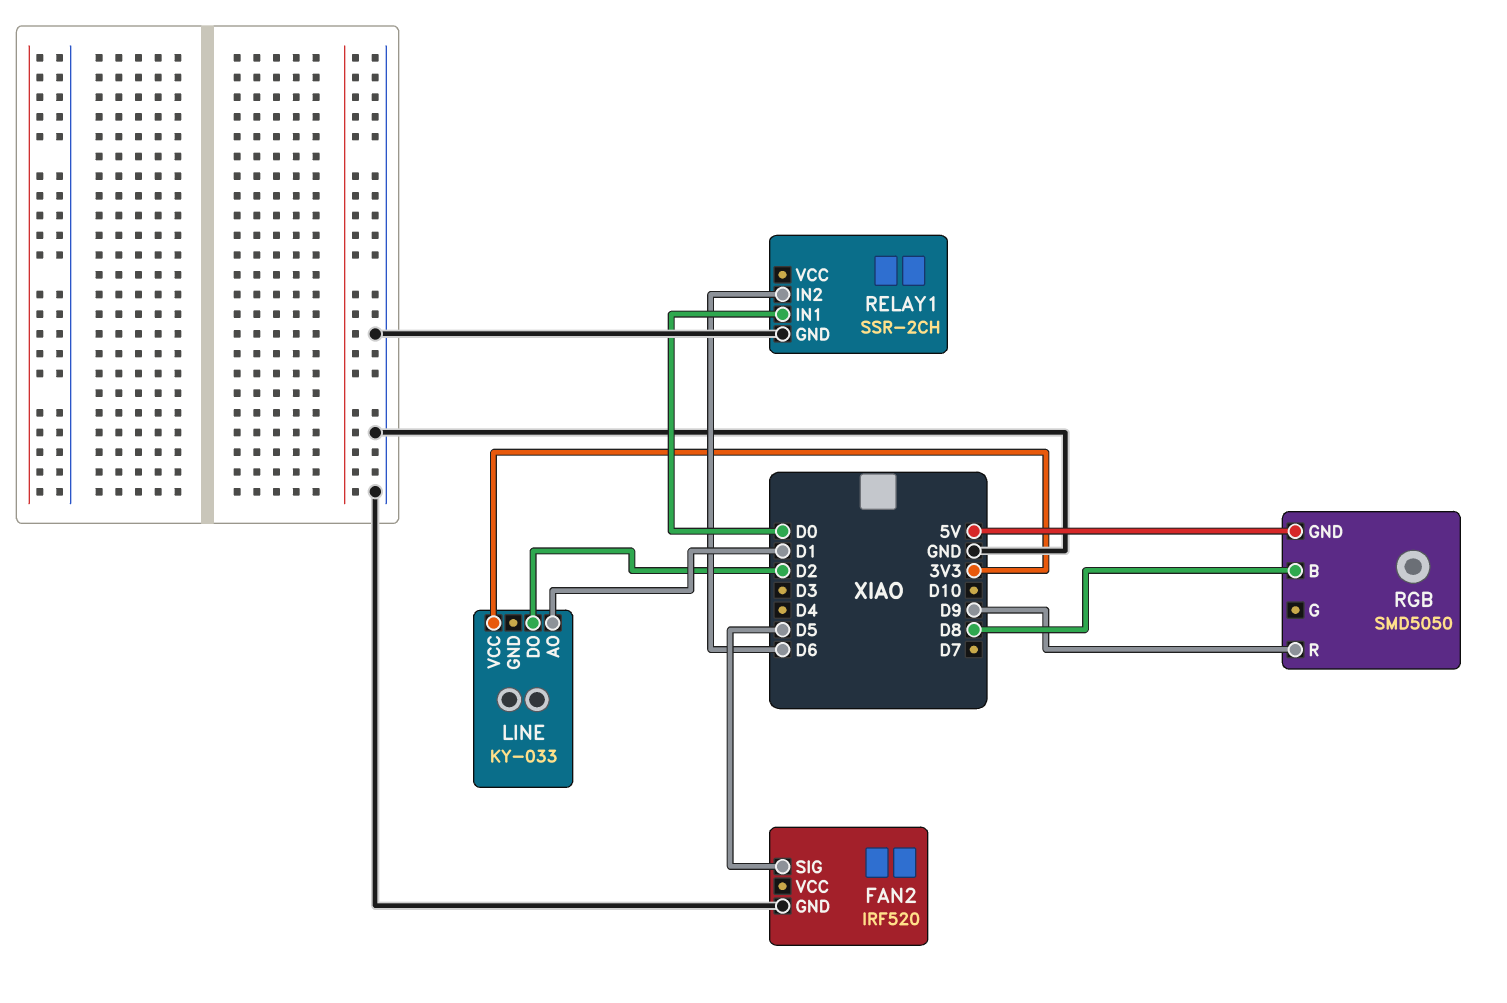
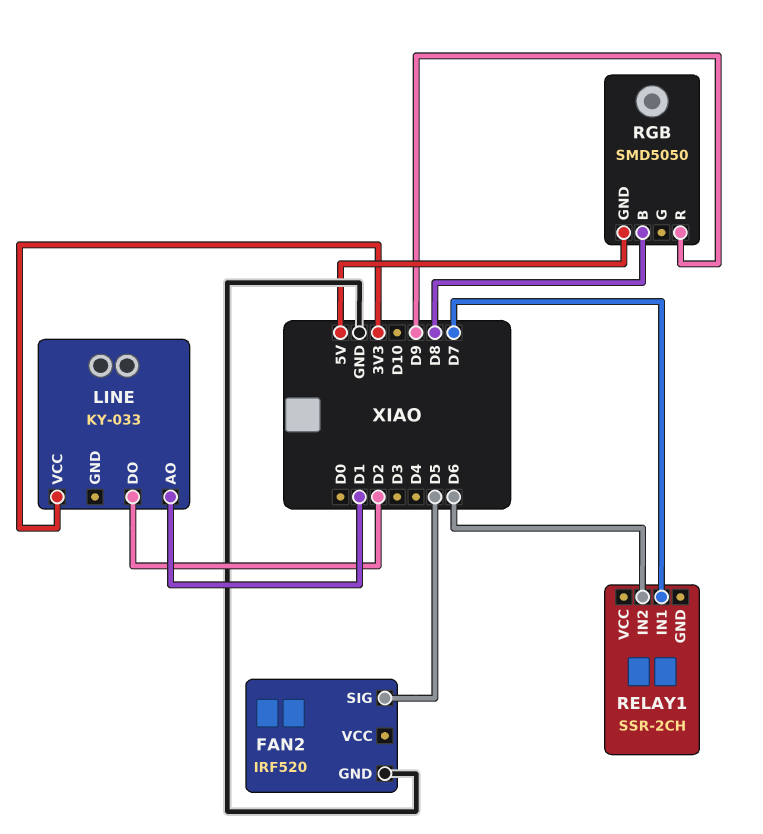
RELAY1 pin GND: GND -> none
RELAY1 pin IN1: D0 -> D7

